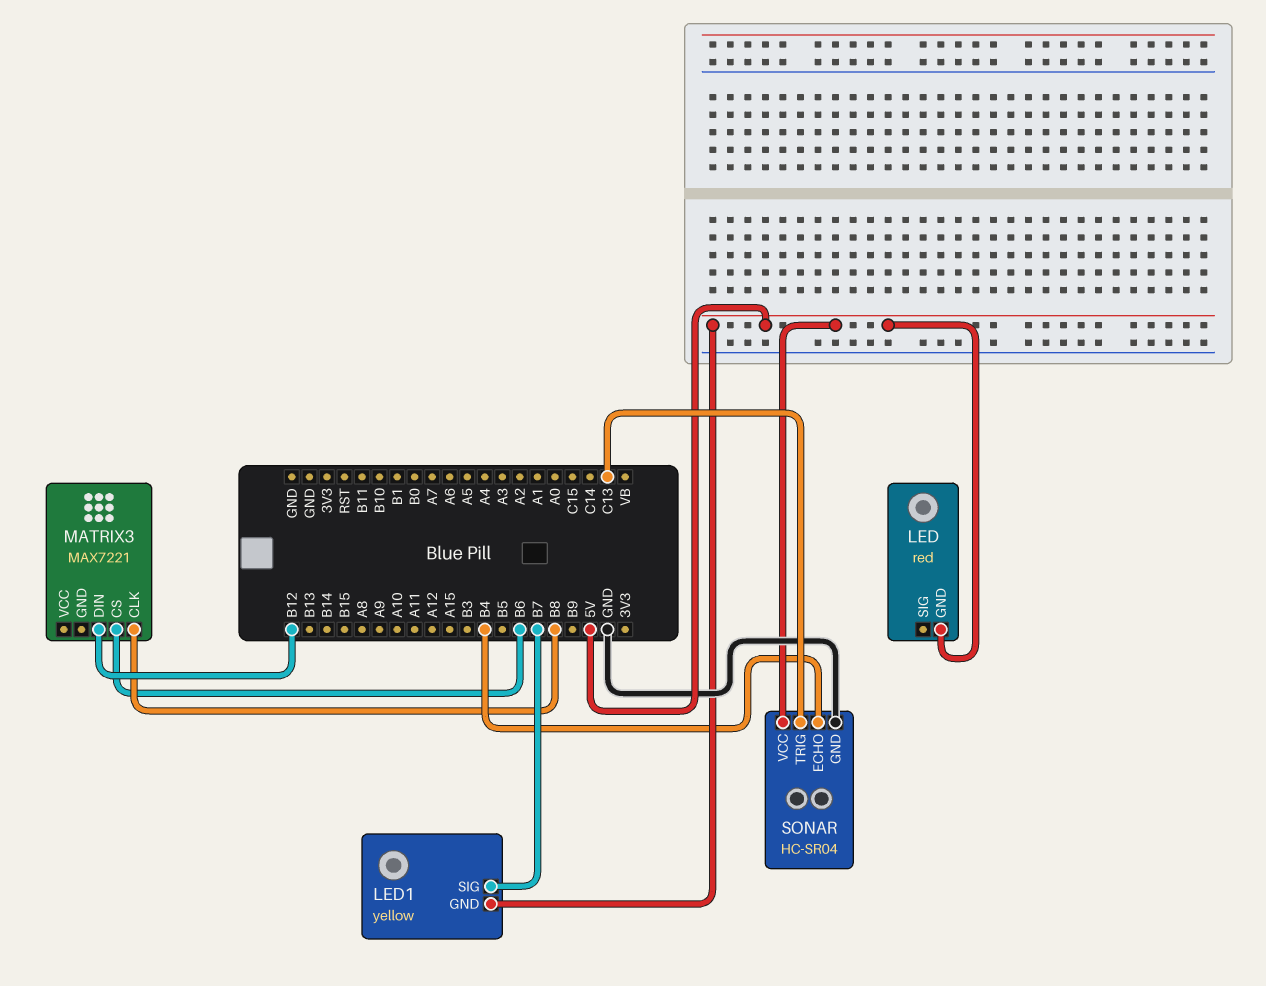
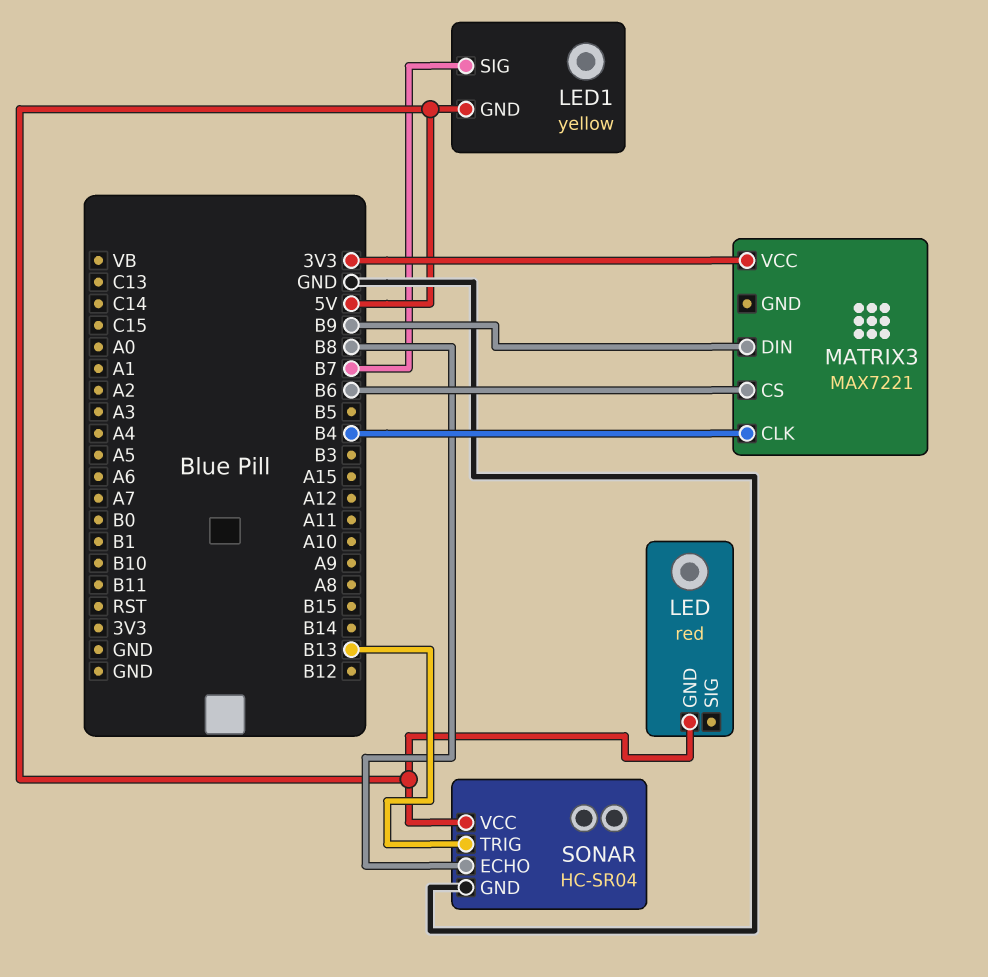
MATRIX3 pin CLK: B8 -> B4
MATRIX3 pin DIN: B12 -> B9
MATRIX3 pin VCC: none -> 3V3
SONAR pin ECHO: B4 -> B8
SONAR pin TRIG: C13 -> B13

